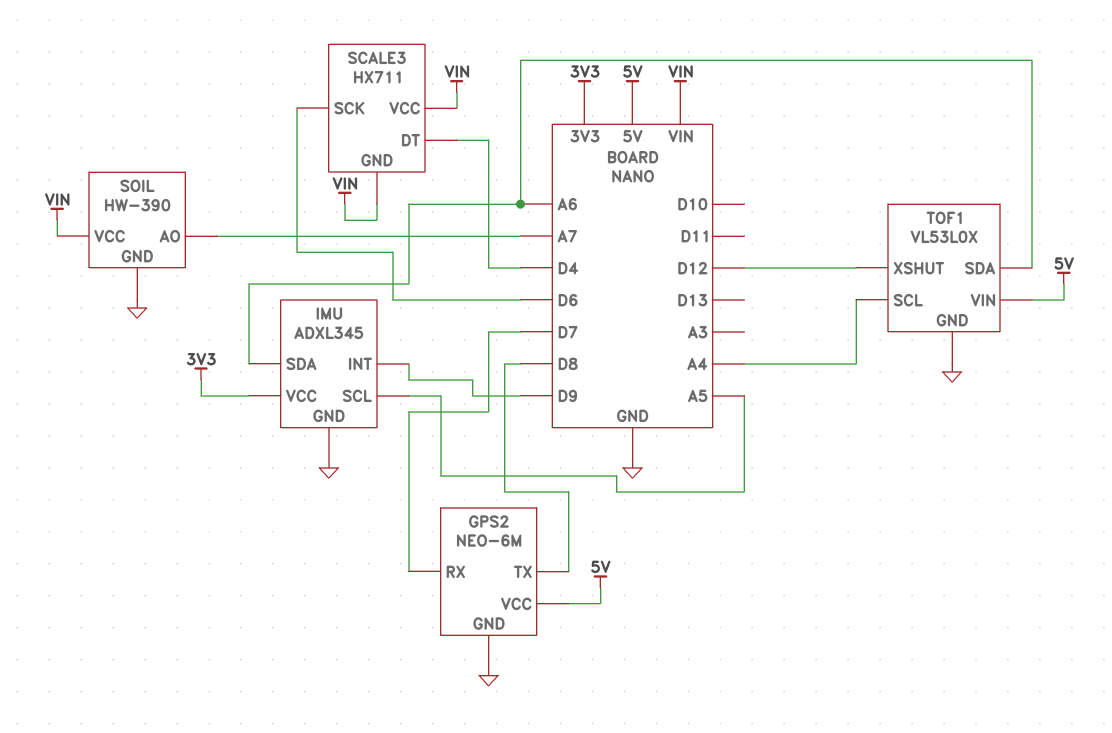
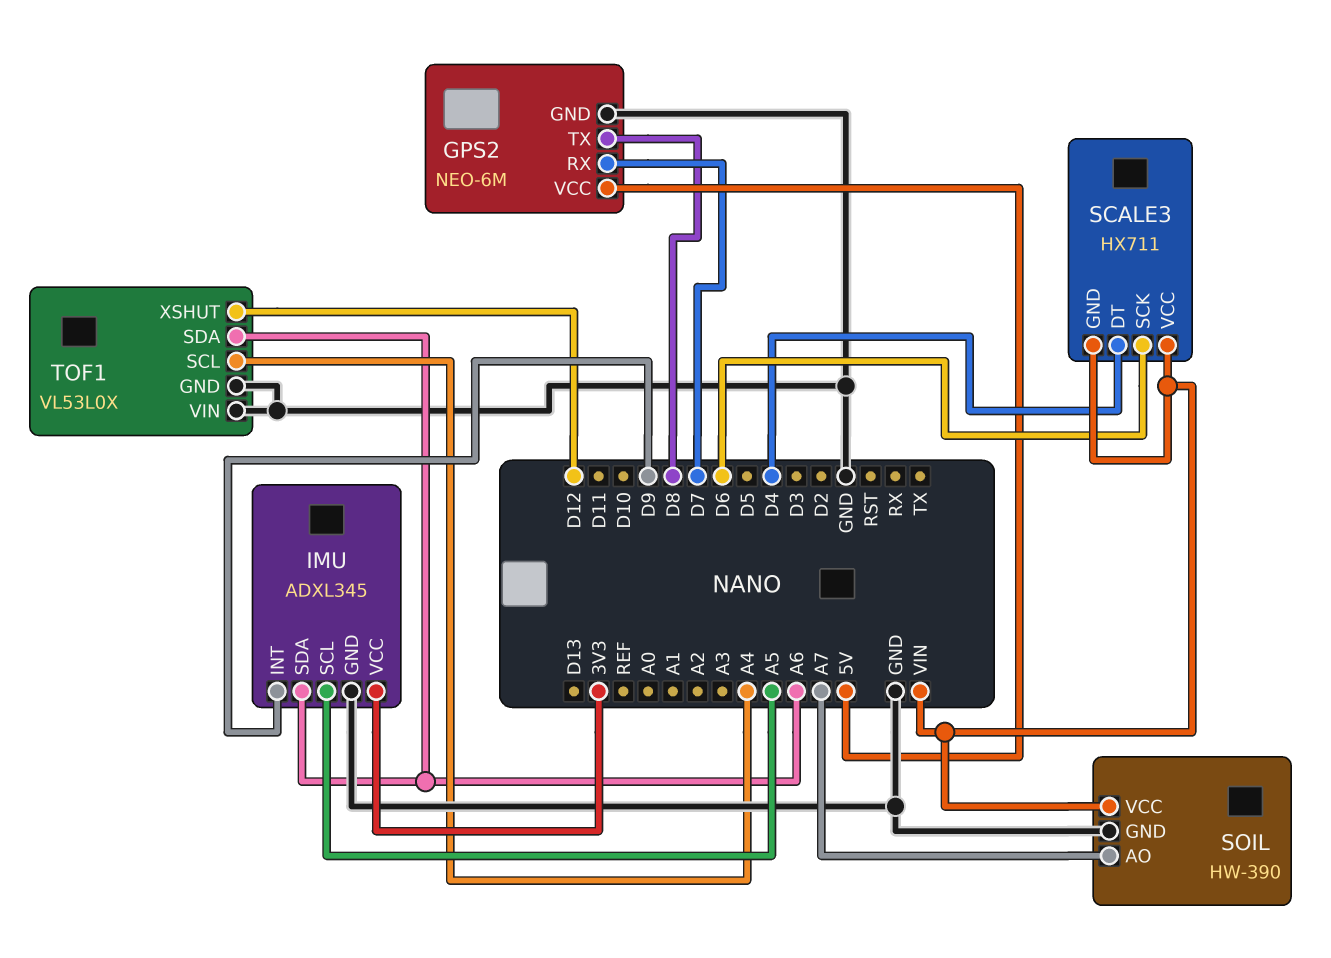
TOF1 pin VIN: 5V -> GND

